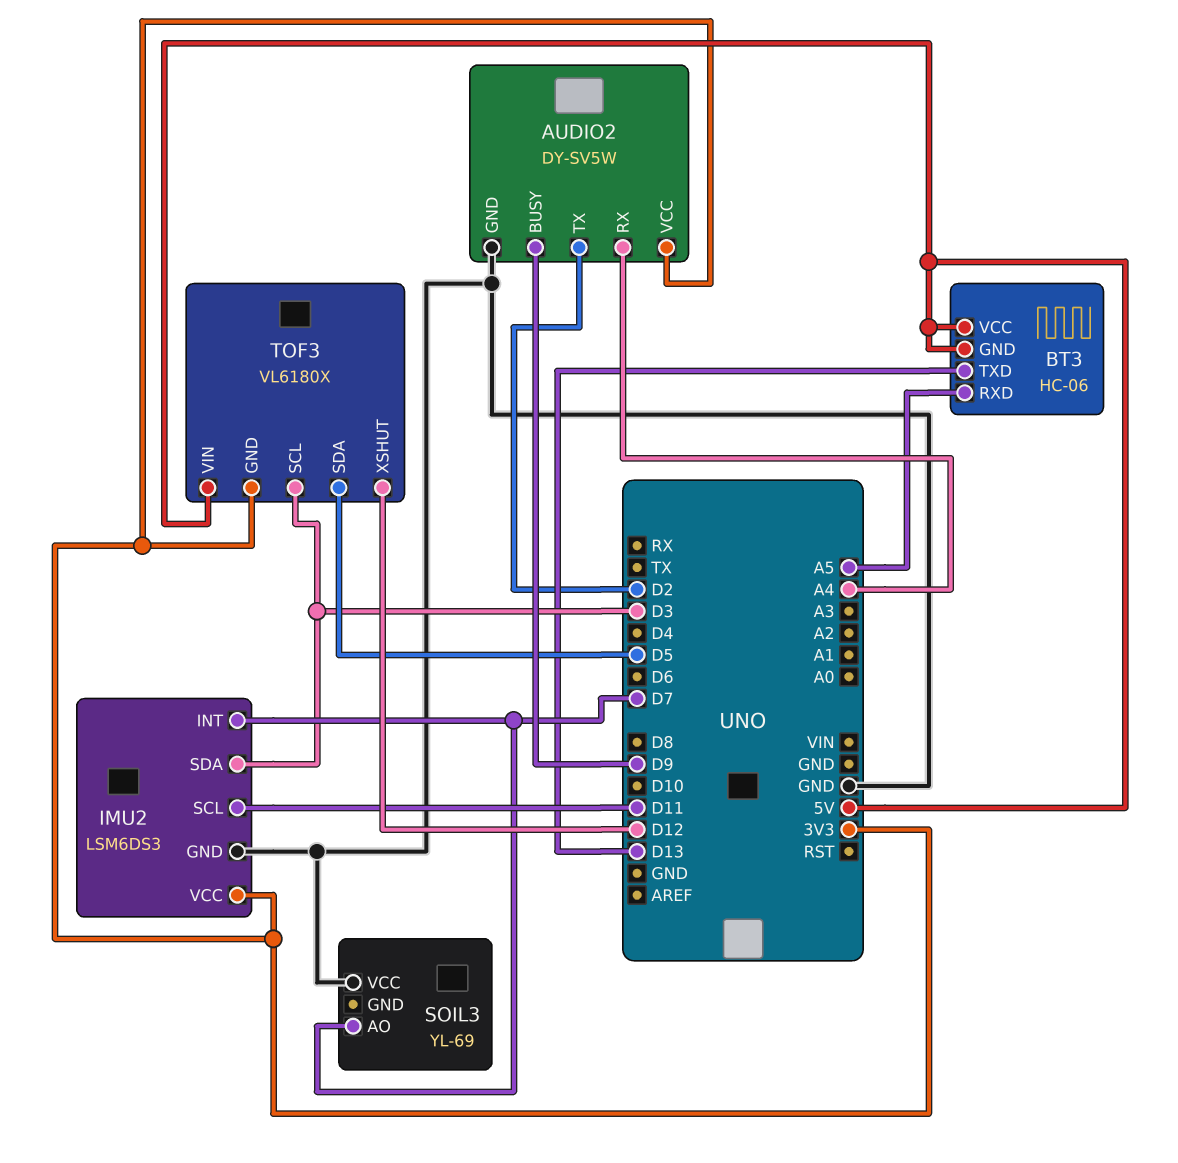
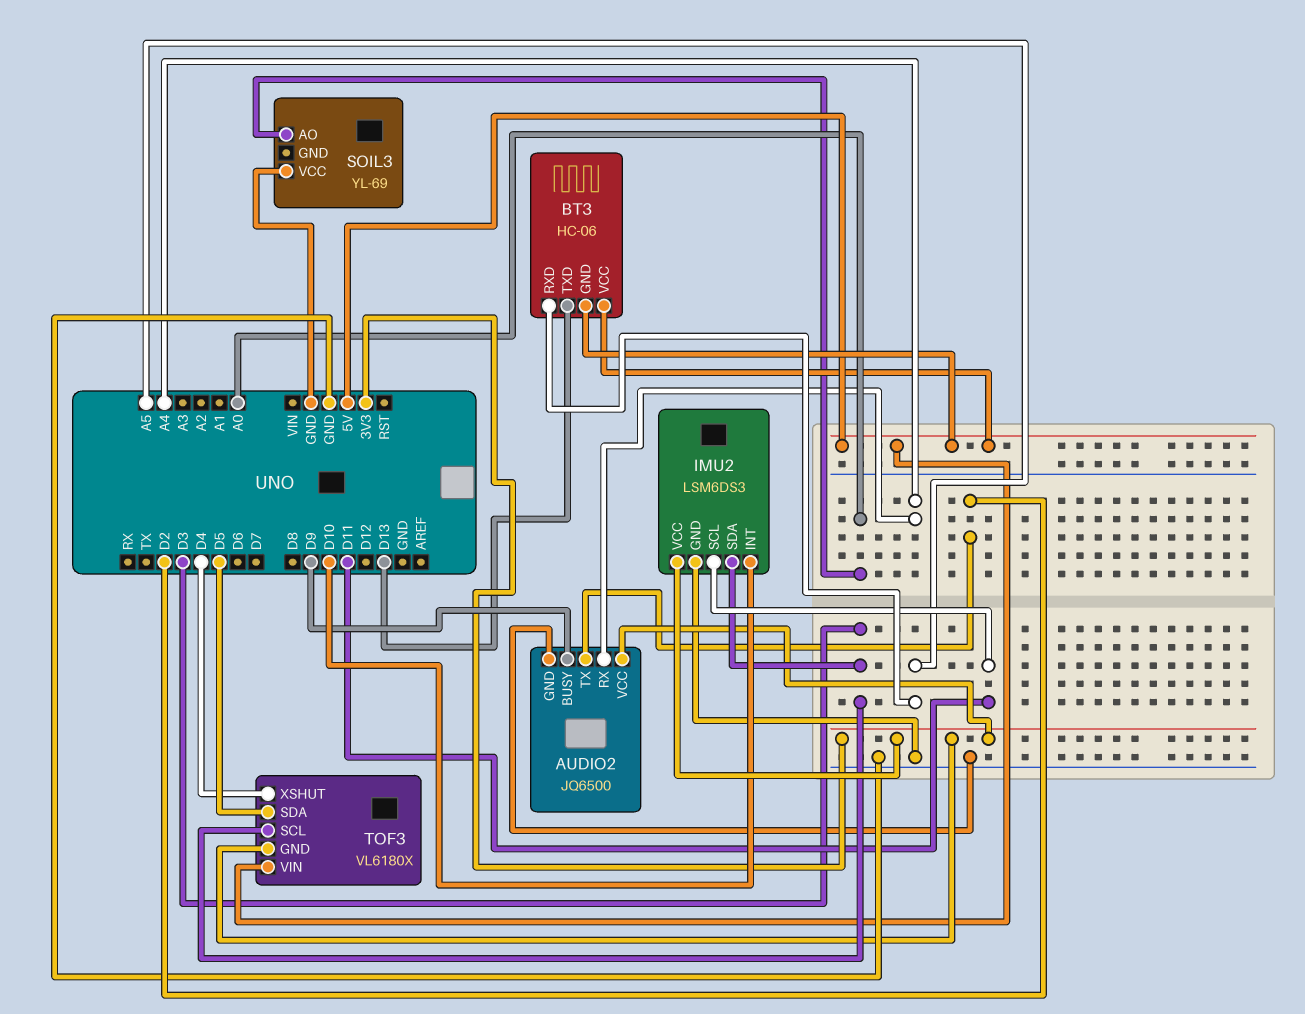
AUDIO2: DY-SV5W -> JQ6500
IMU2 pin INT: D7 -> D10
SOIL3 pin AO: D7 -> A0
TOF3 pin XSHUT: D12 -> D4

